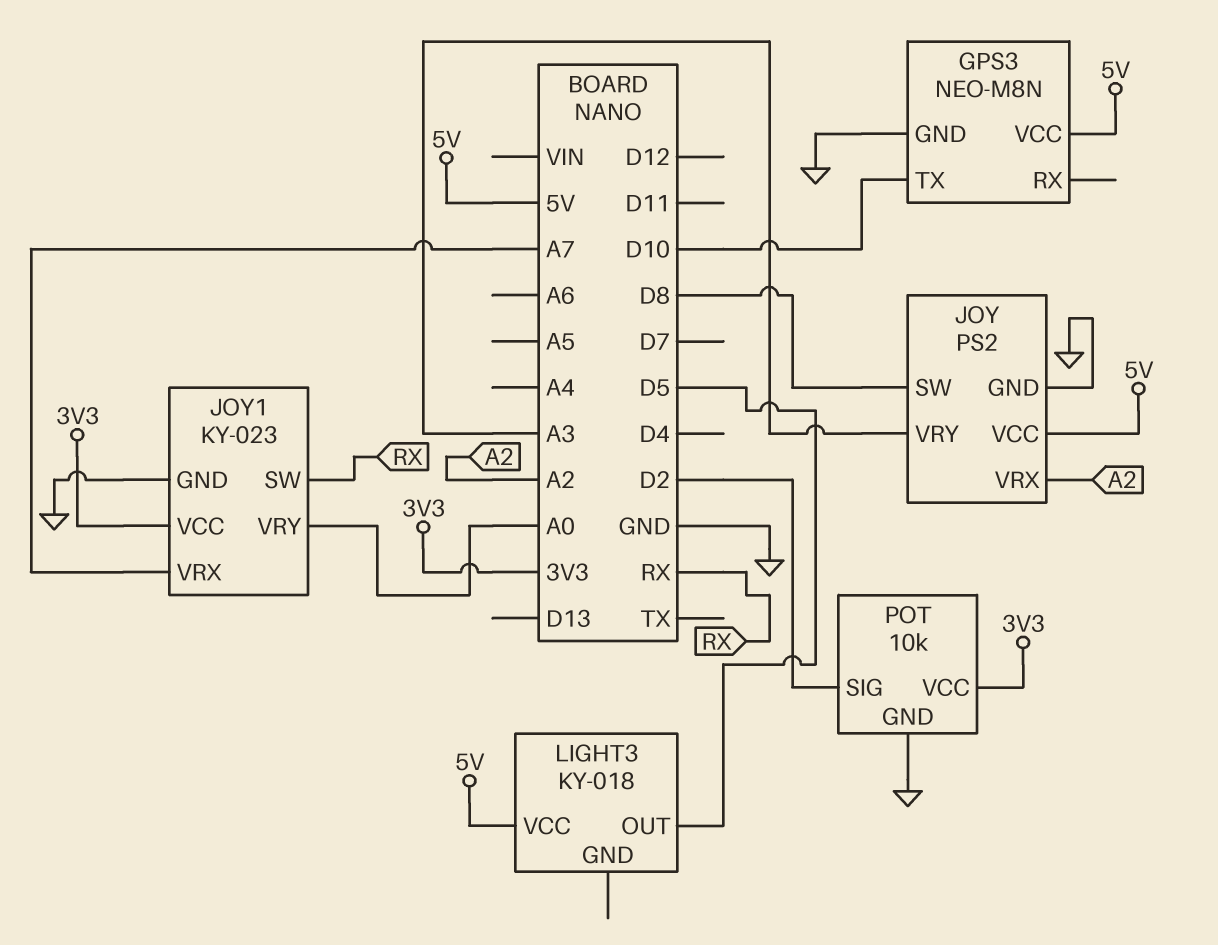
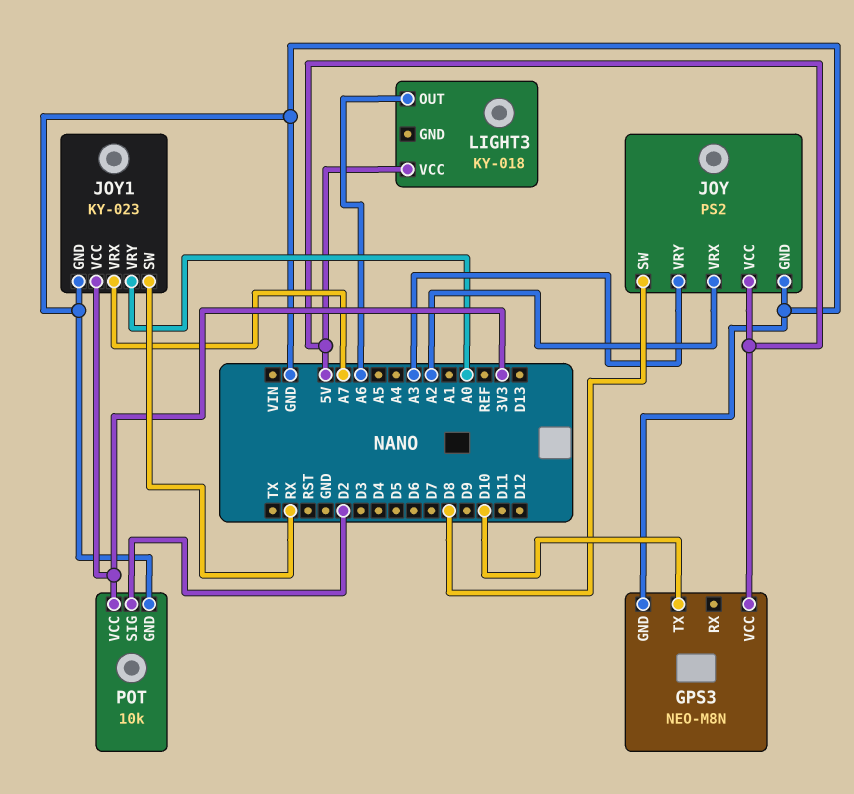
LIGHT3 pin OUT: D5 -> A6

